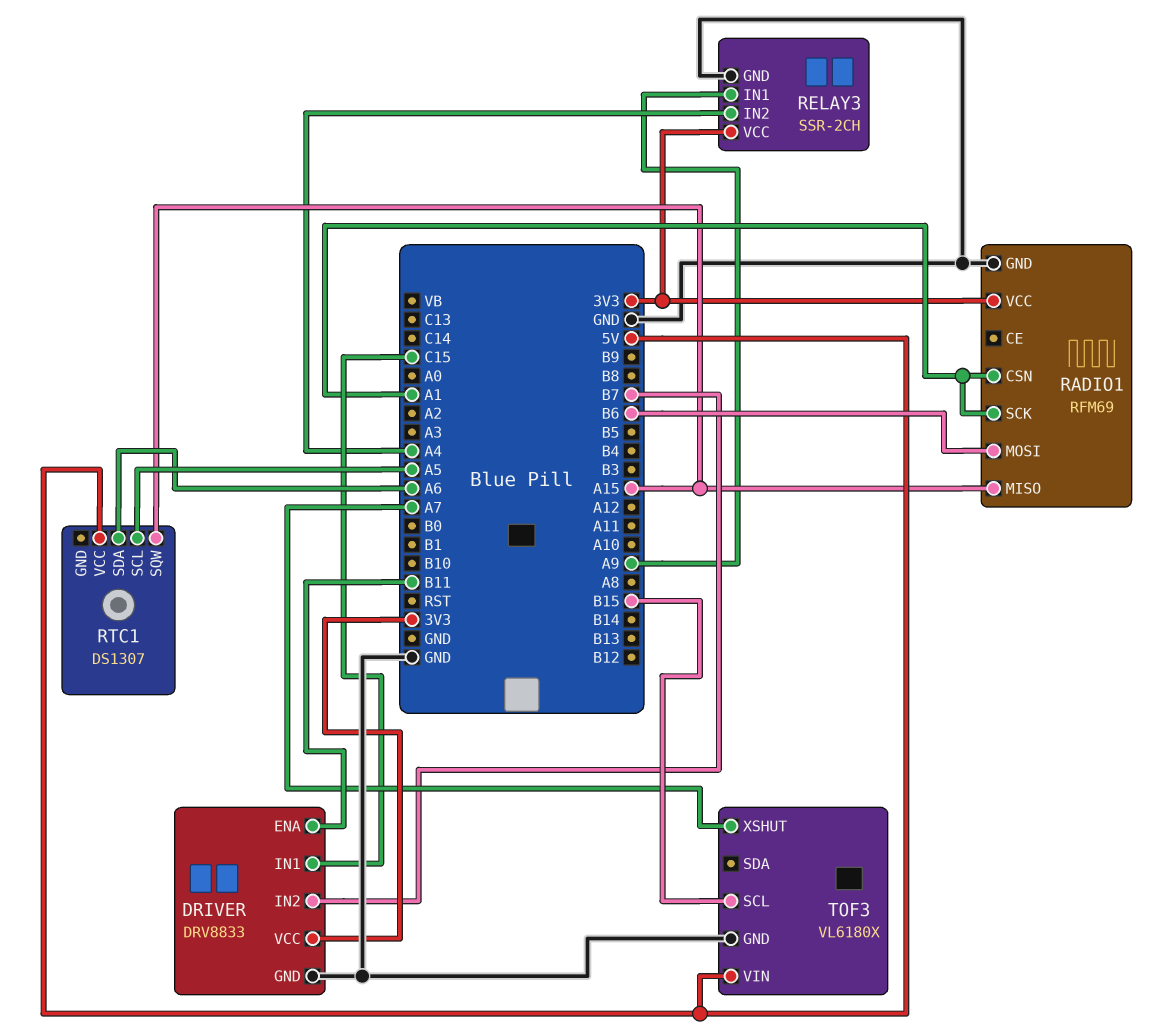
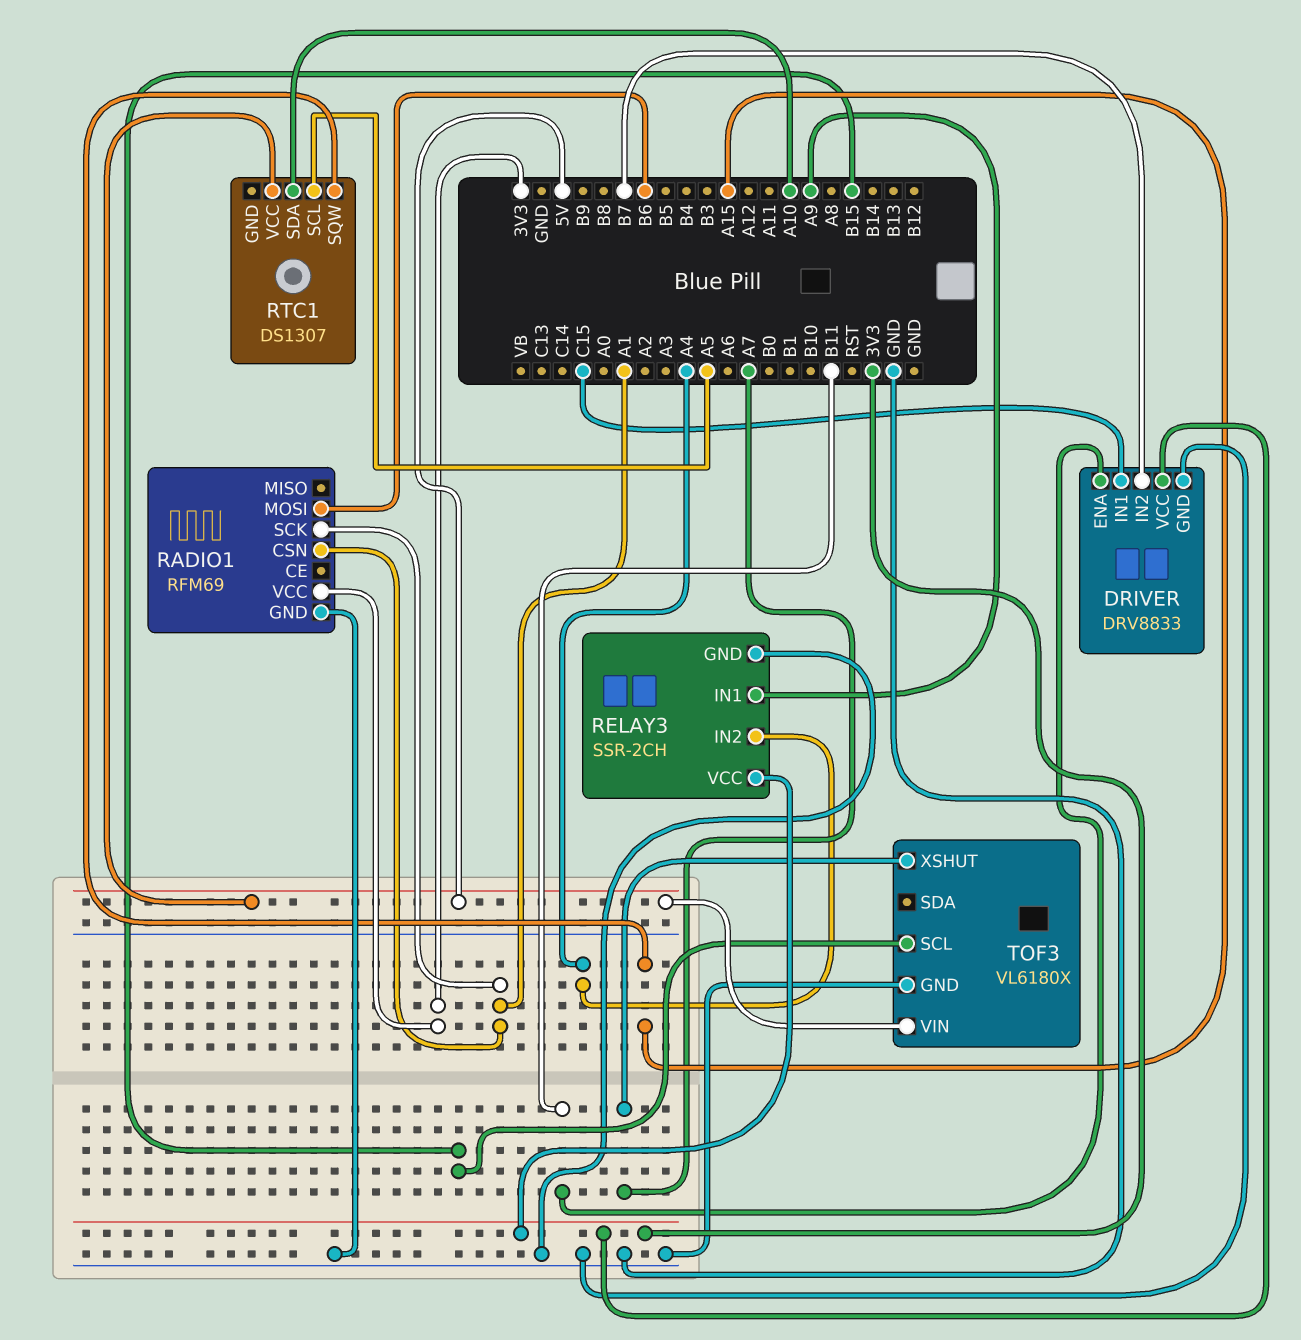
RADIO1 pin MISO: A15 -> none
RTC1 pin SDA: A6 -> A10

